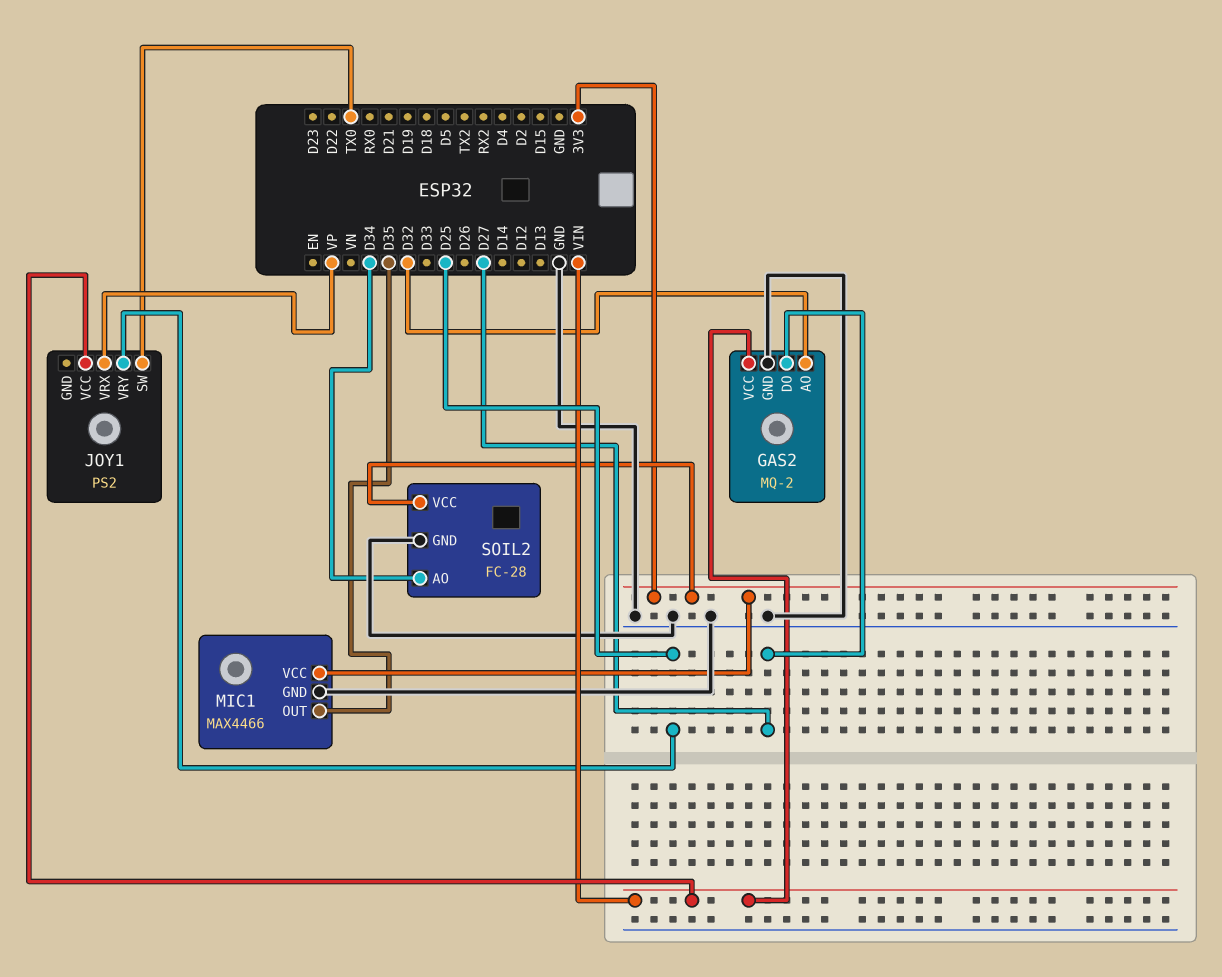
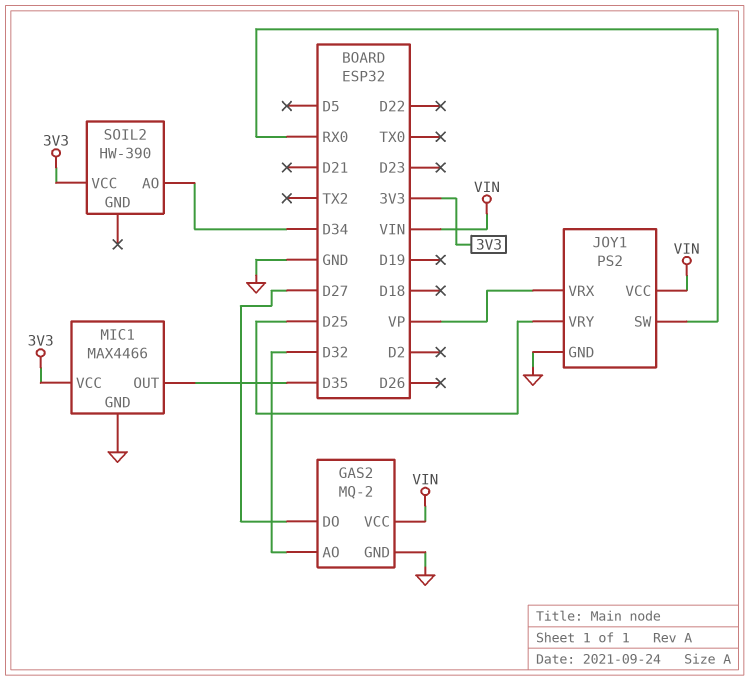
JOY1 pin GND: none -> GND
JOY1 pin SW: TX0 -> RX0
SOIL2: FC-28 -> HW-390
SOIL2 pin GND: GND -> none

